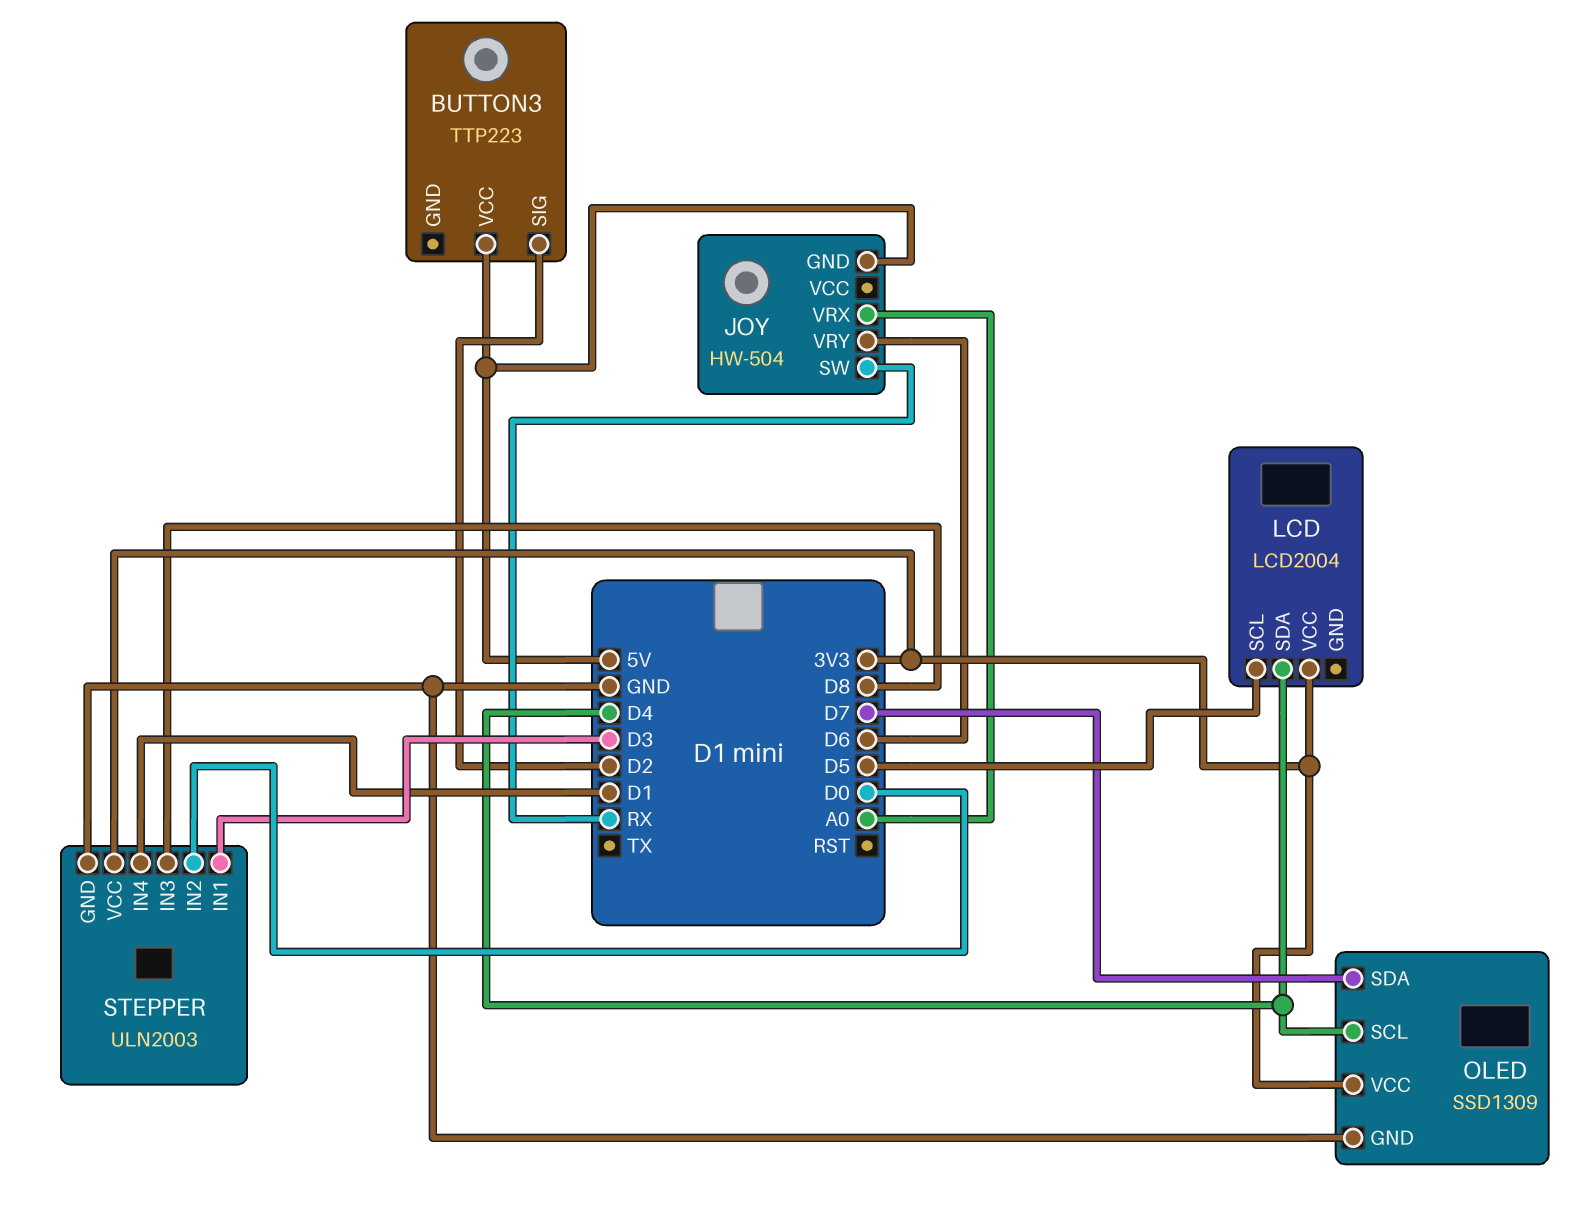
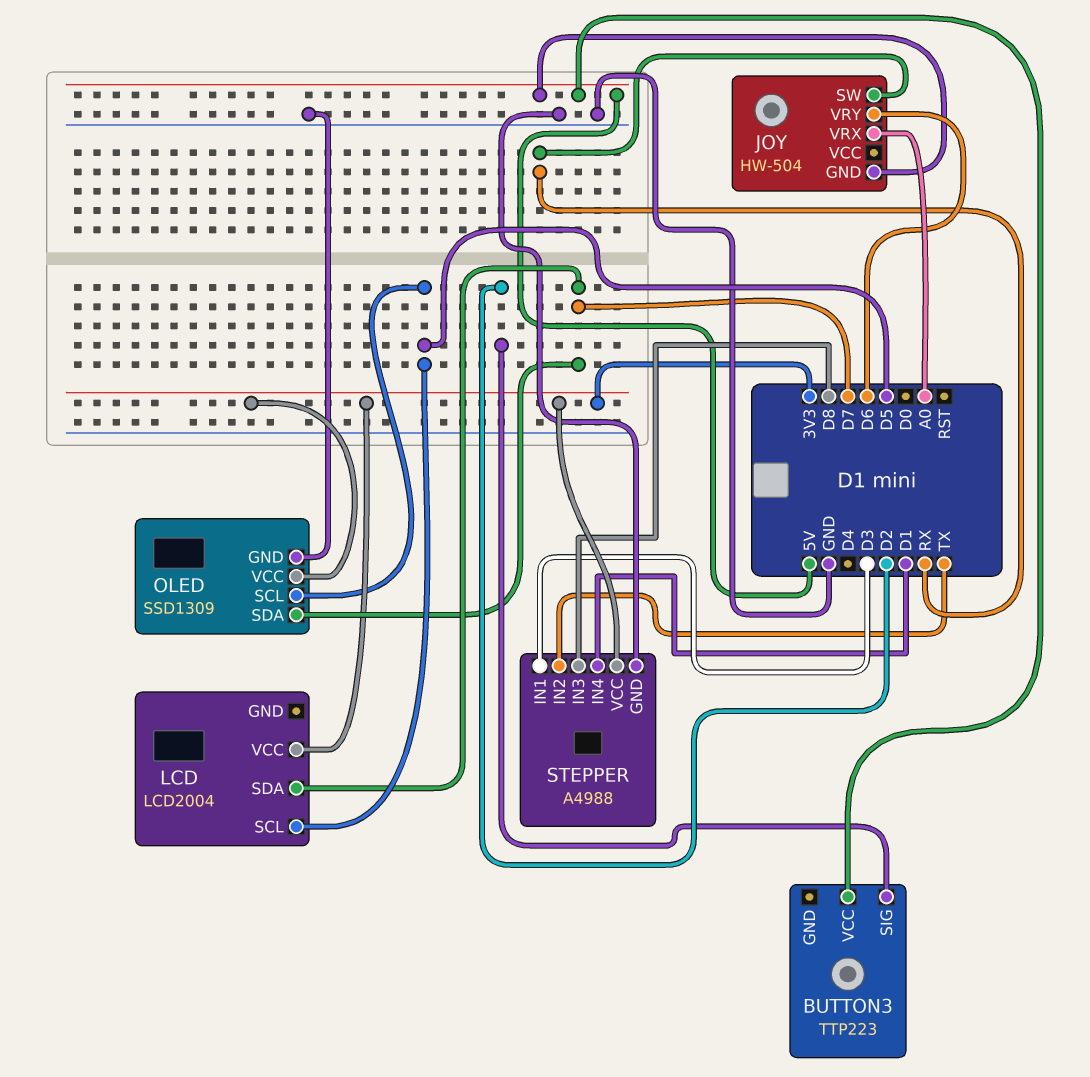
LCD pin SDA: D4 -> D7
OLED pin SCL: D4 -> D5
STEPPER: ULN2003 -> A4988
STEPPER pin IN2: D0 -> TX

